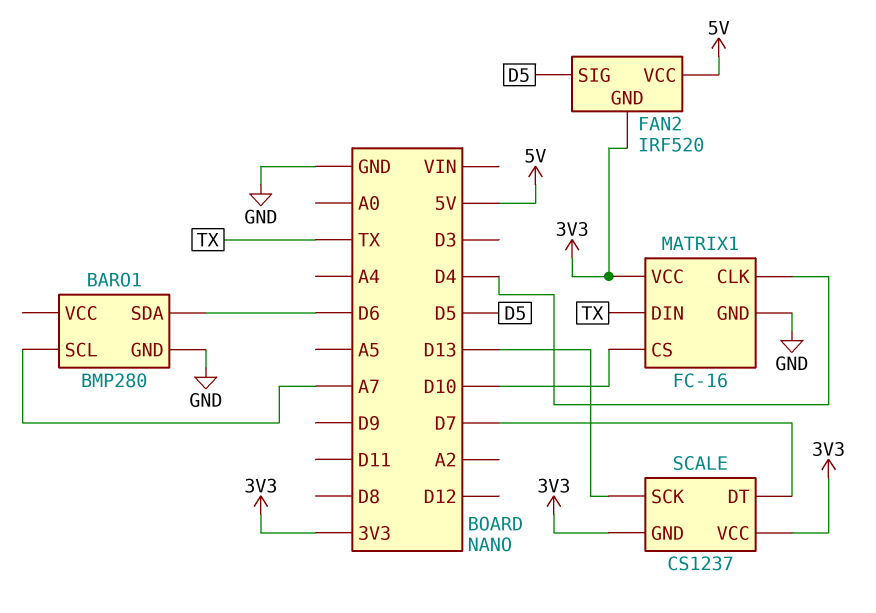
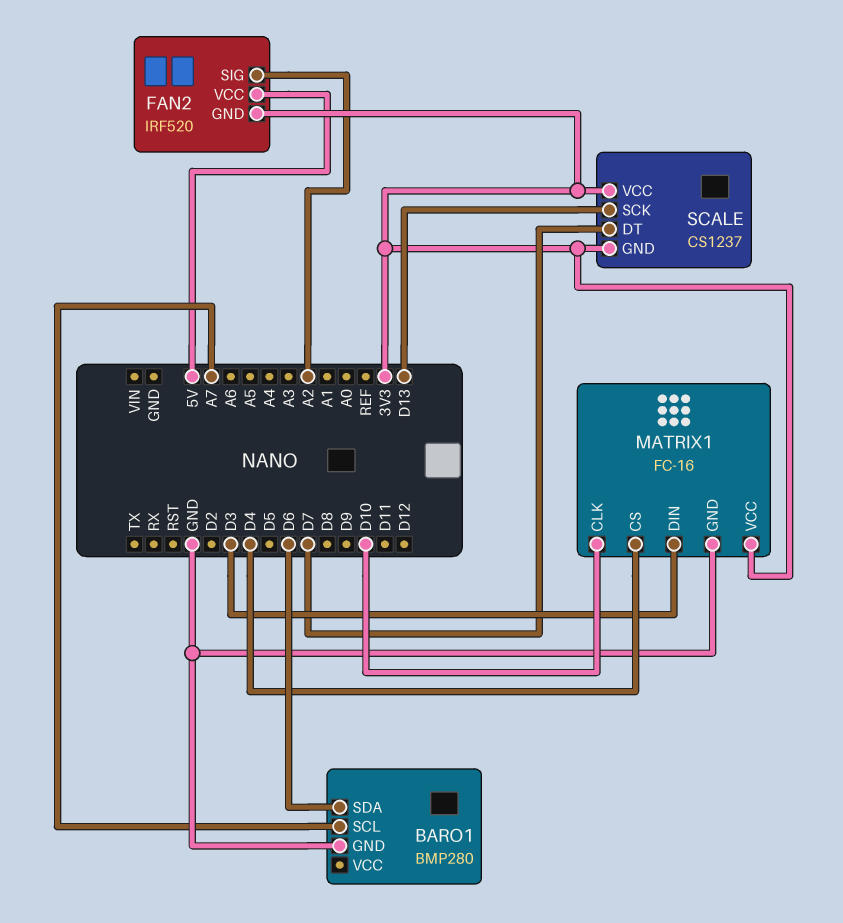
FAN2 pin SIG: D5 -> A2
MATRIX1 pin CLK: D4 -> D10
MATRIX1 pin CS: D10 -> D4
MATRIX1 pin DIN: TX -> D3

